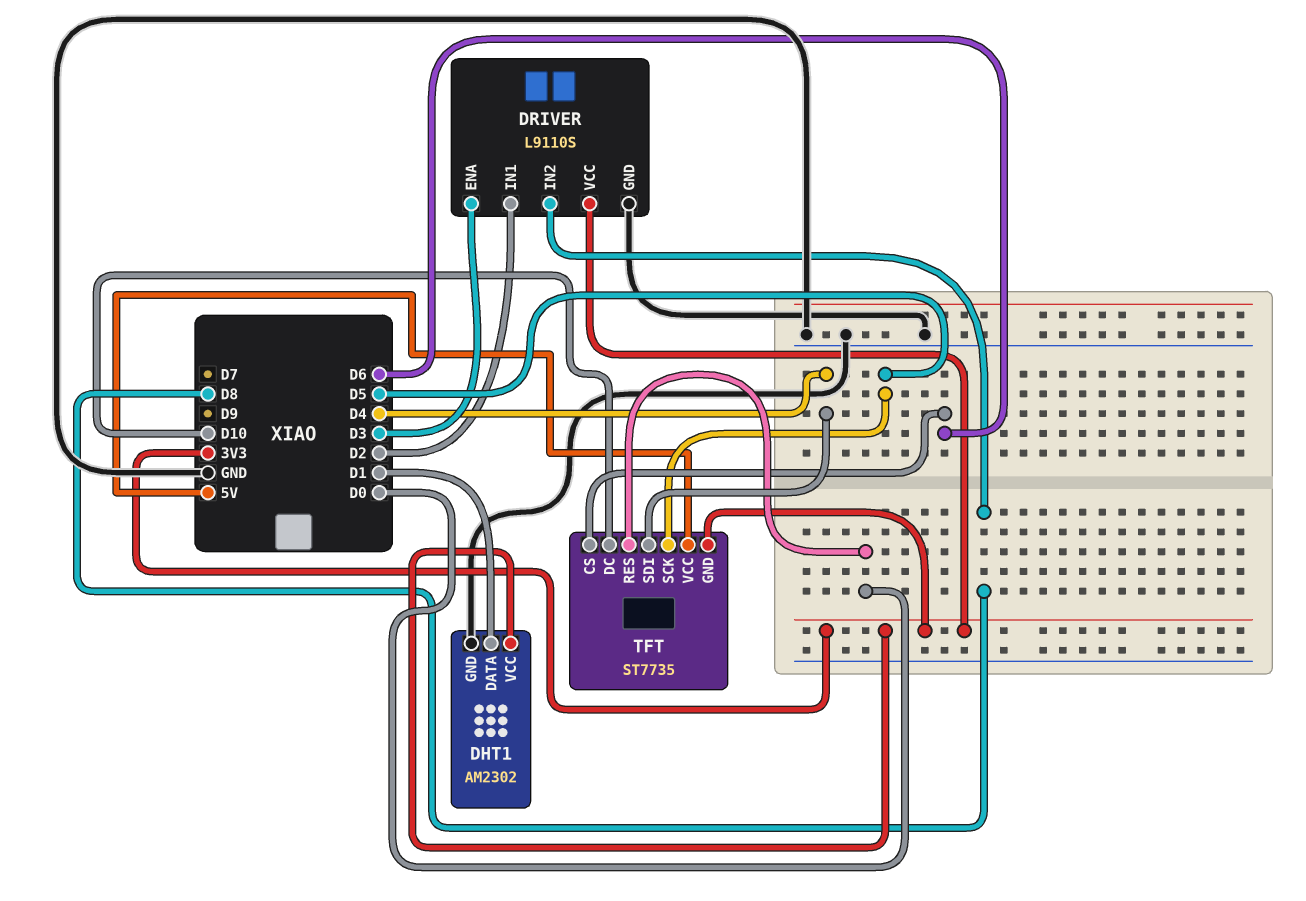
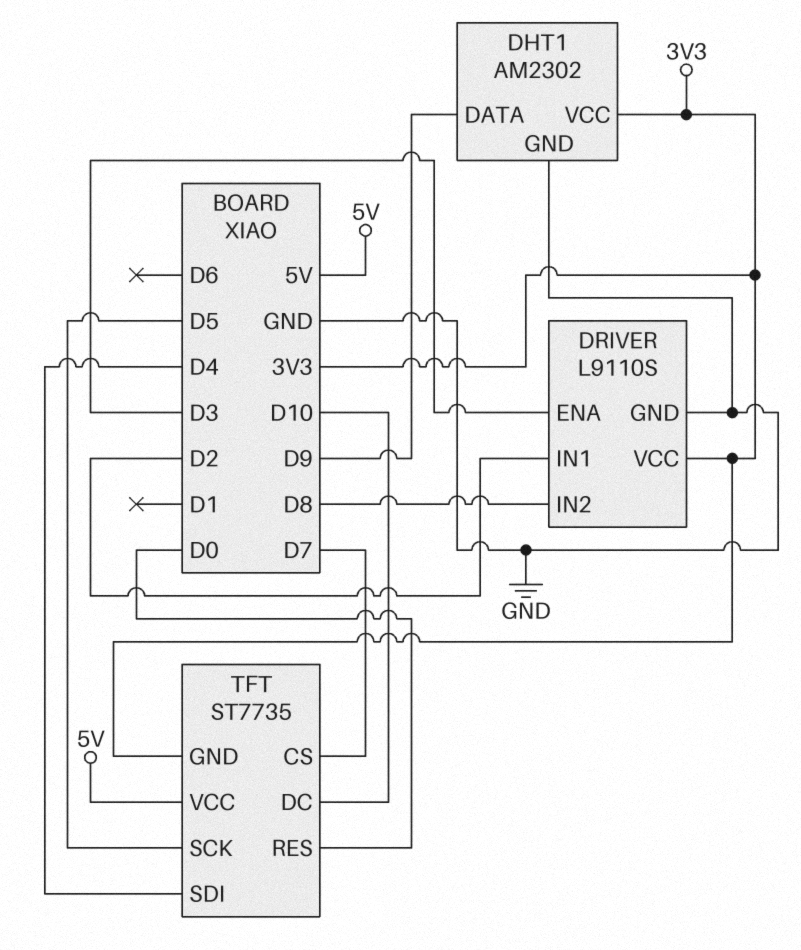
DHT1 pin DATA: D1 -> D9
TFT pin CS: D6 -> D7

